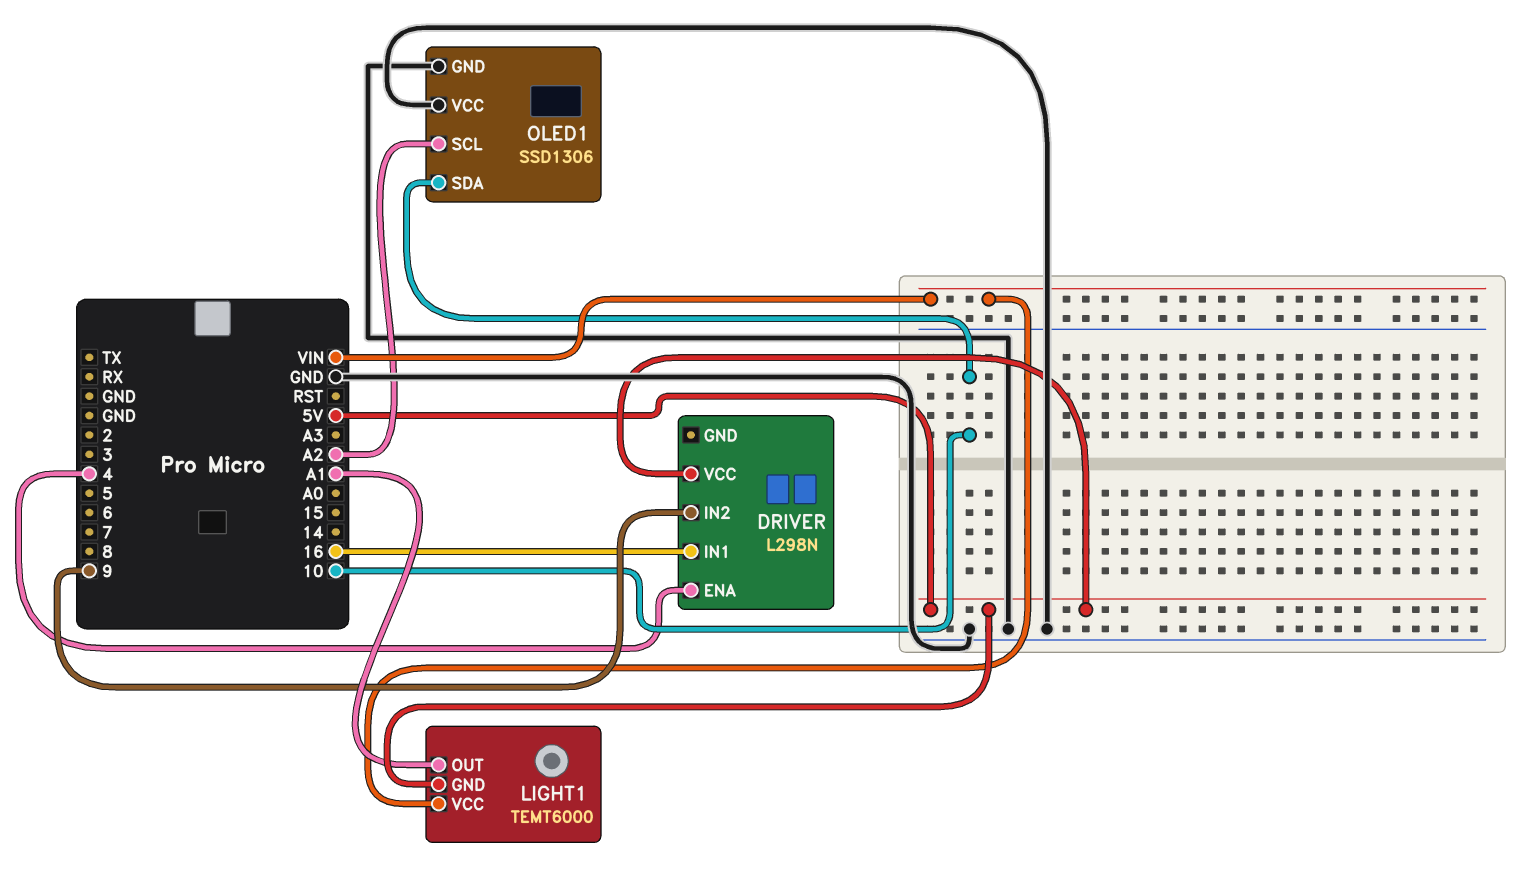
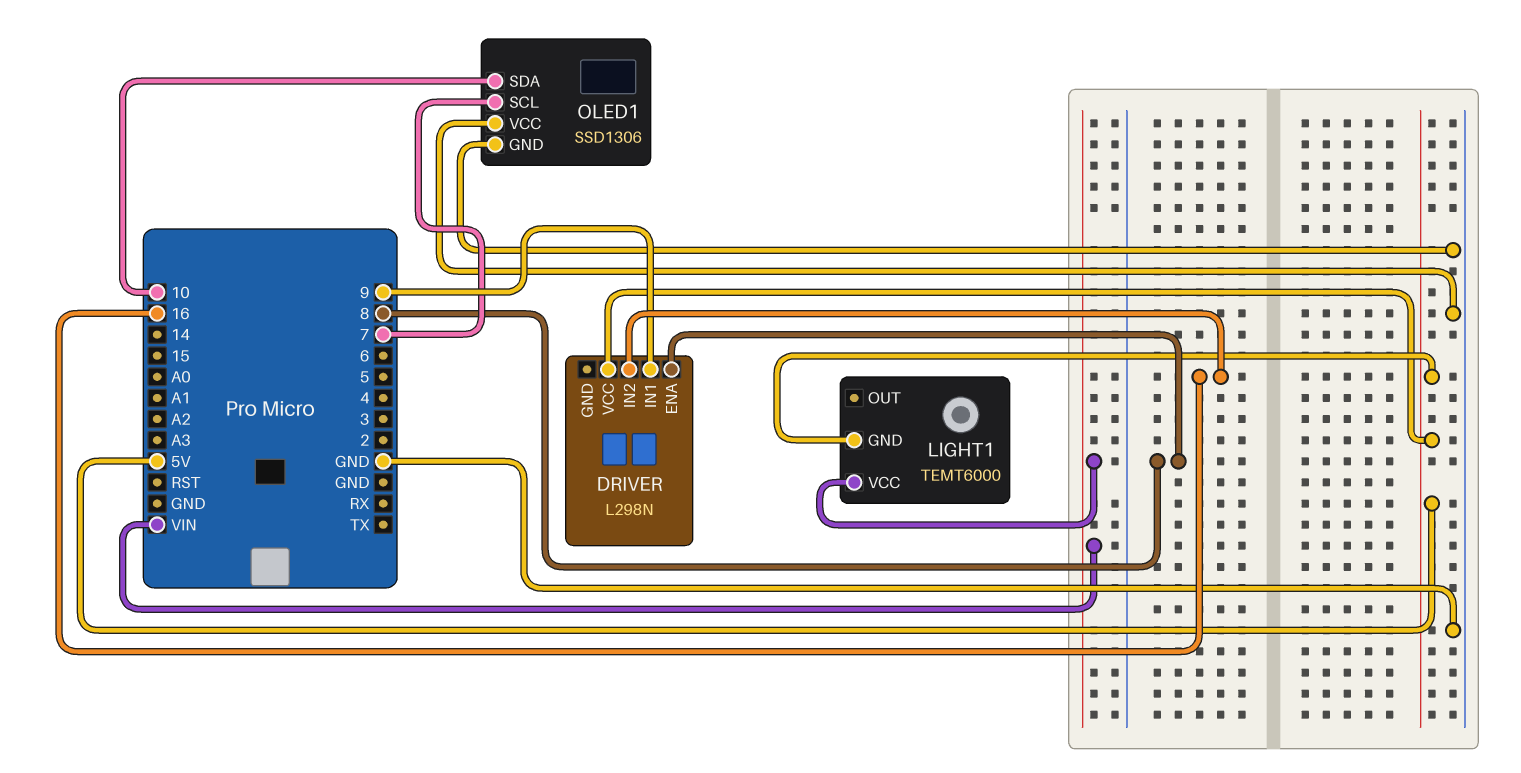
DRIVER pin ENA: 4 -> 8
DRIVER pin IN1: 16 -> 9
DRIVER pin IN2: 9 -> 16
LIGHT1 pin OUT: A1 -> none
OLED1 pin SCL: A2 -> 7

